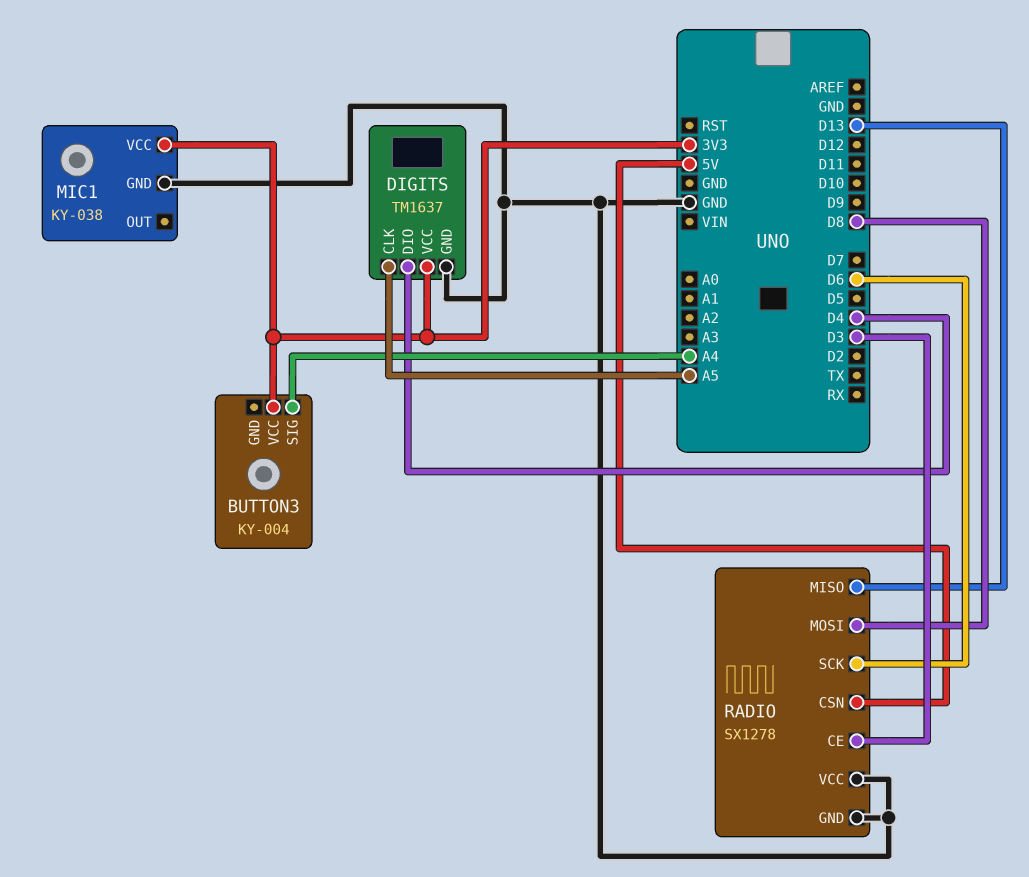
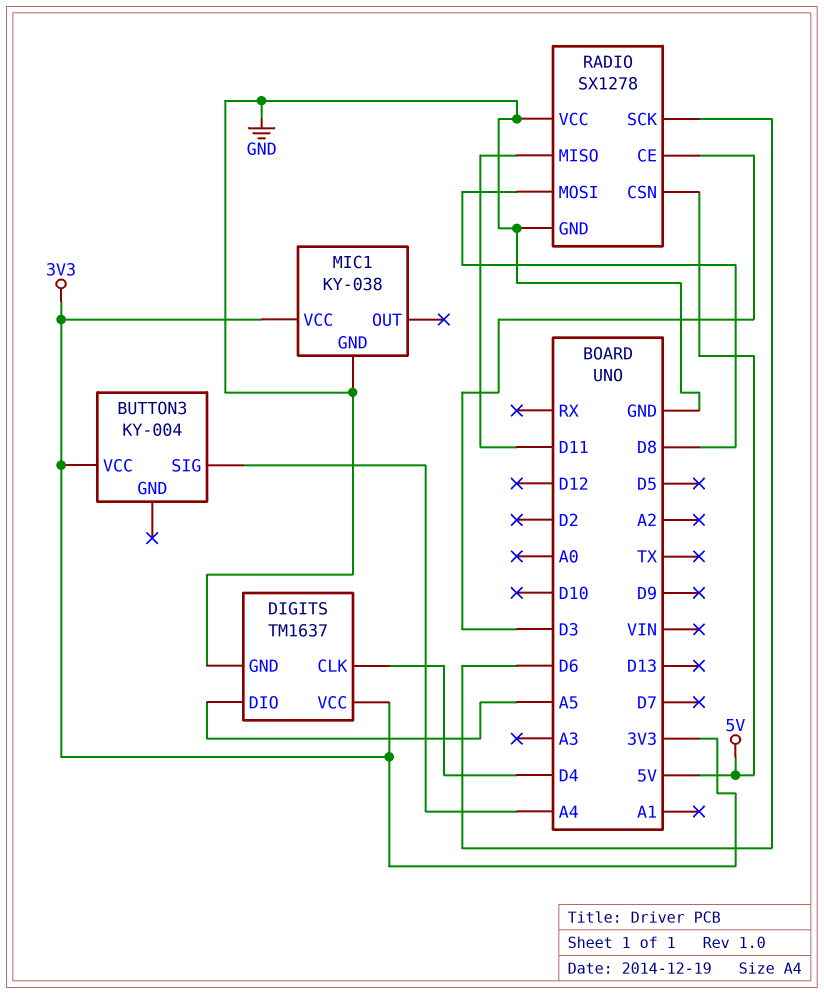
DIGITS pin CLK: A5 -> D4
DIGITS pin DIO: D4 -> A5
RADIO pin MISO: D13 -> D11

